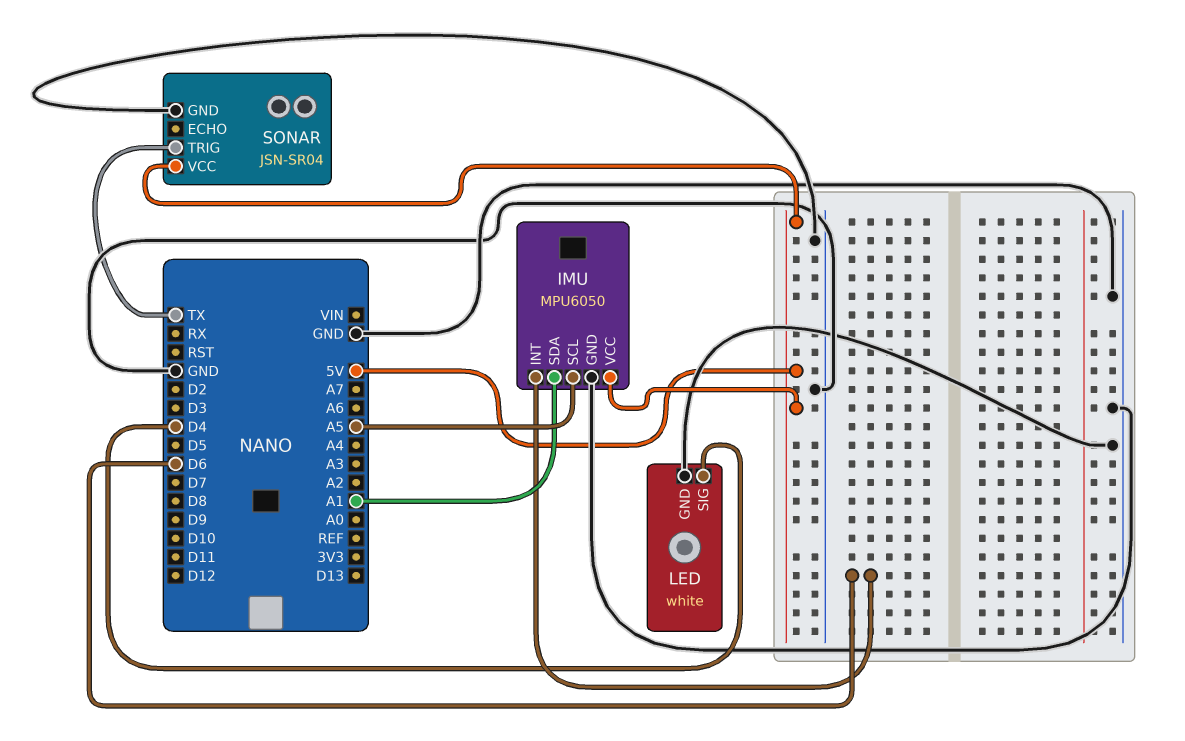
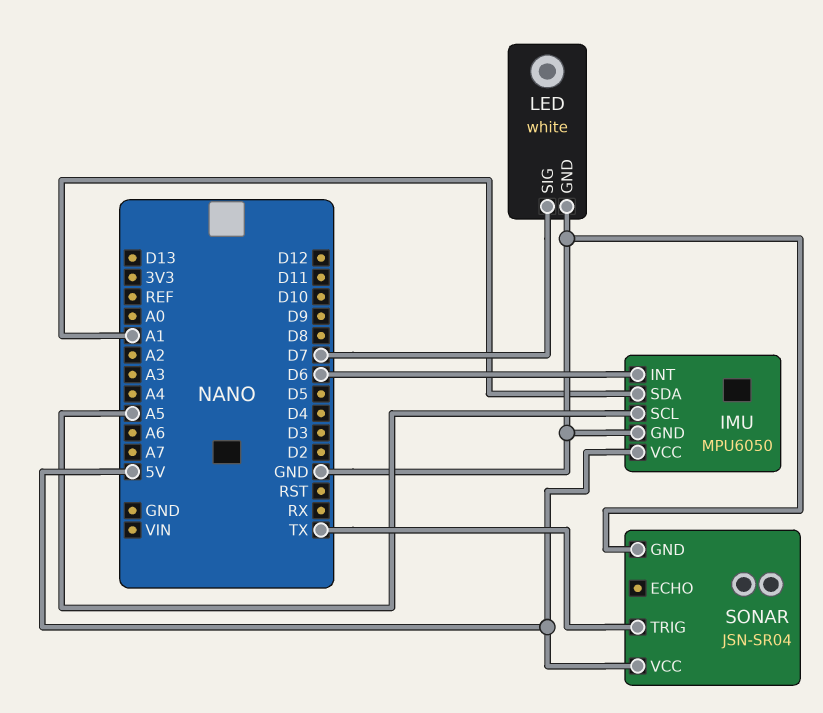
LED pin SIG: D4 -> D7

